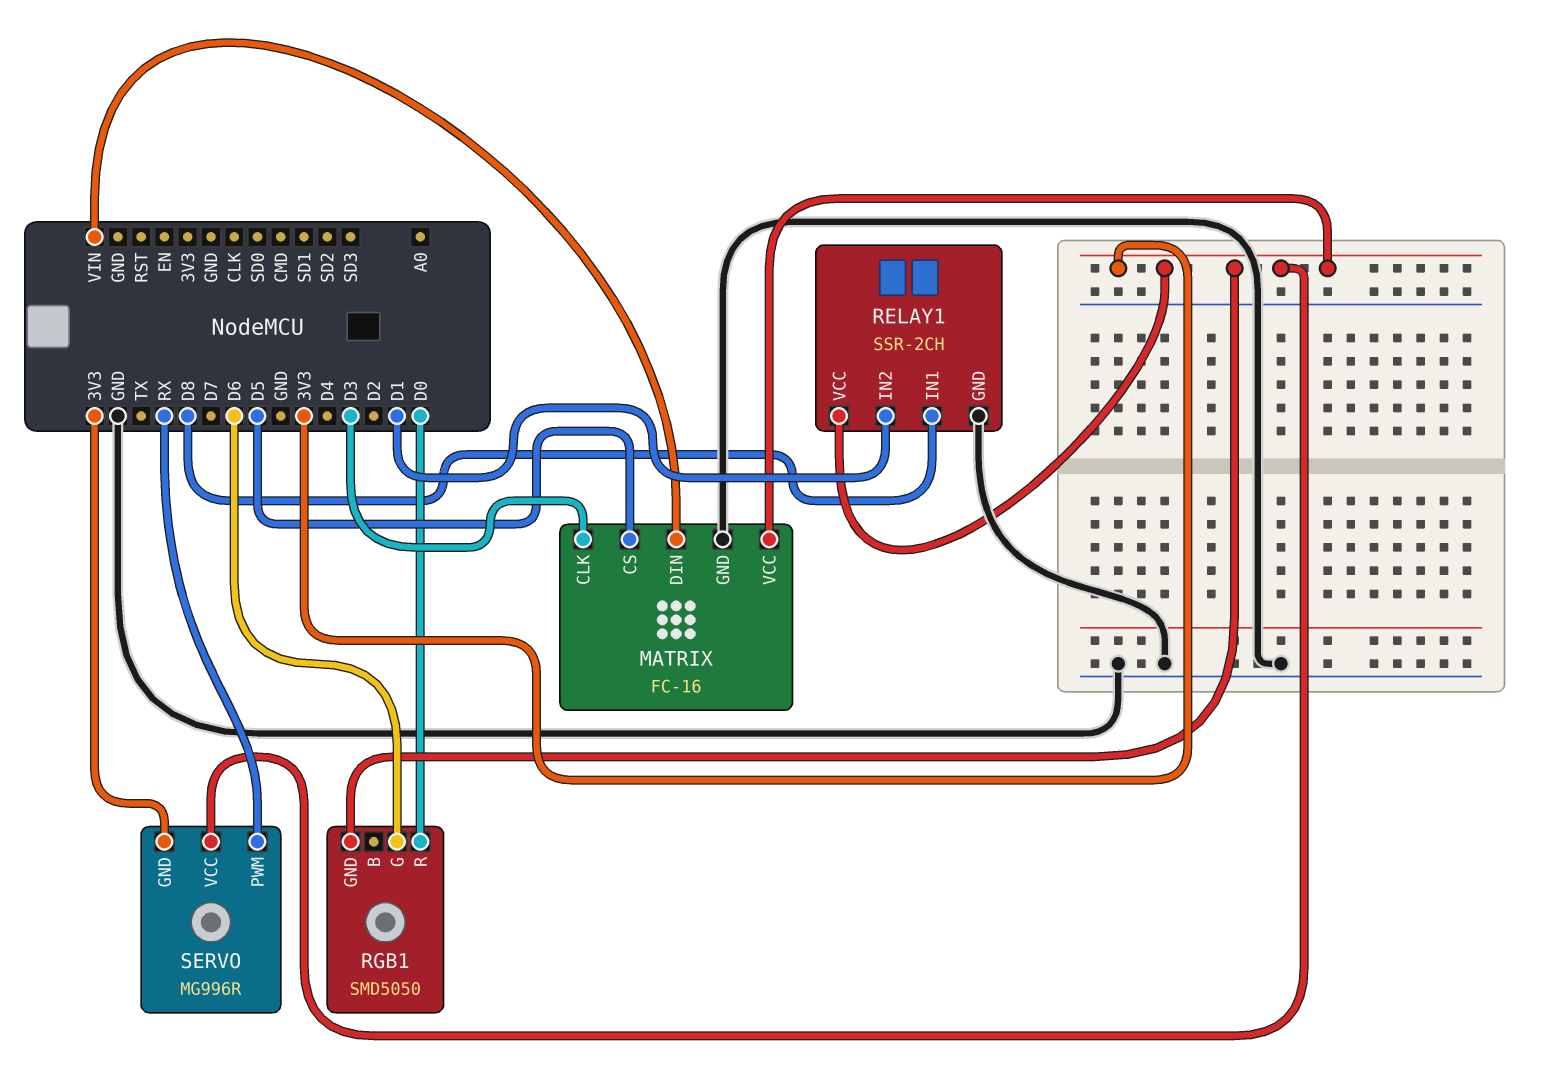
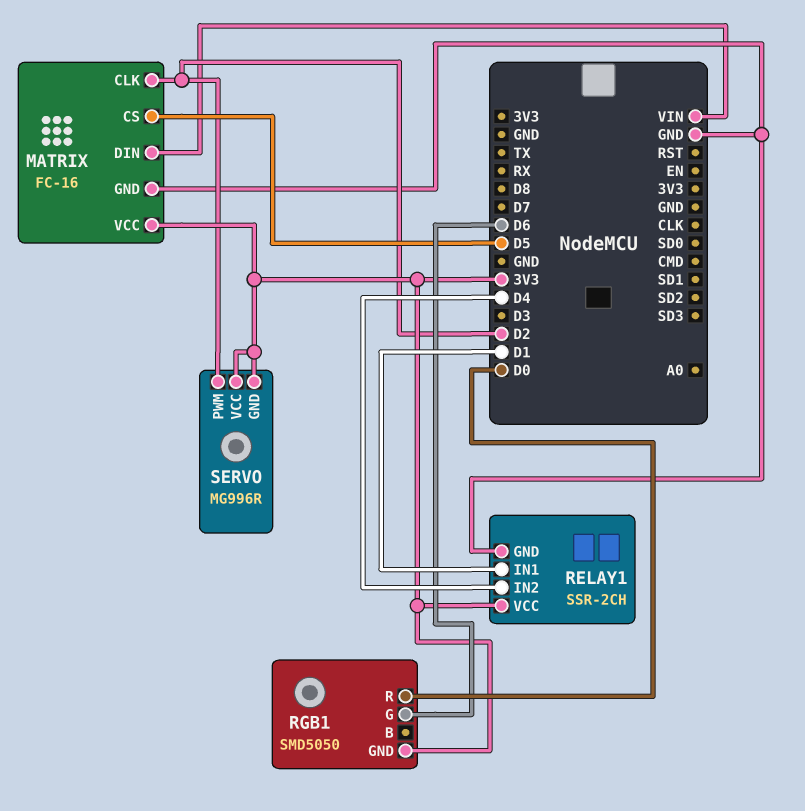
MATRIX pin CLK: D3 -> D2
RELAY1 pin IN1: D8 -> D1
RELAY1 pin IN2: D1 -> D4
SERVO pin PWM: RX -> D2

